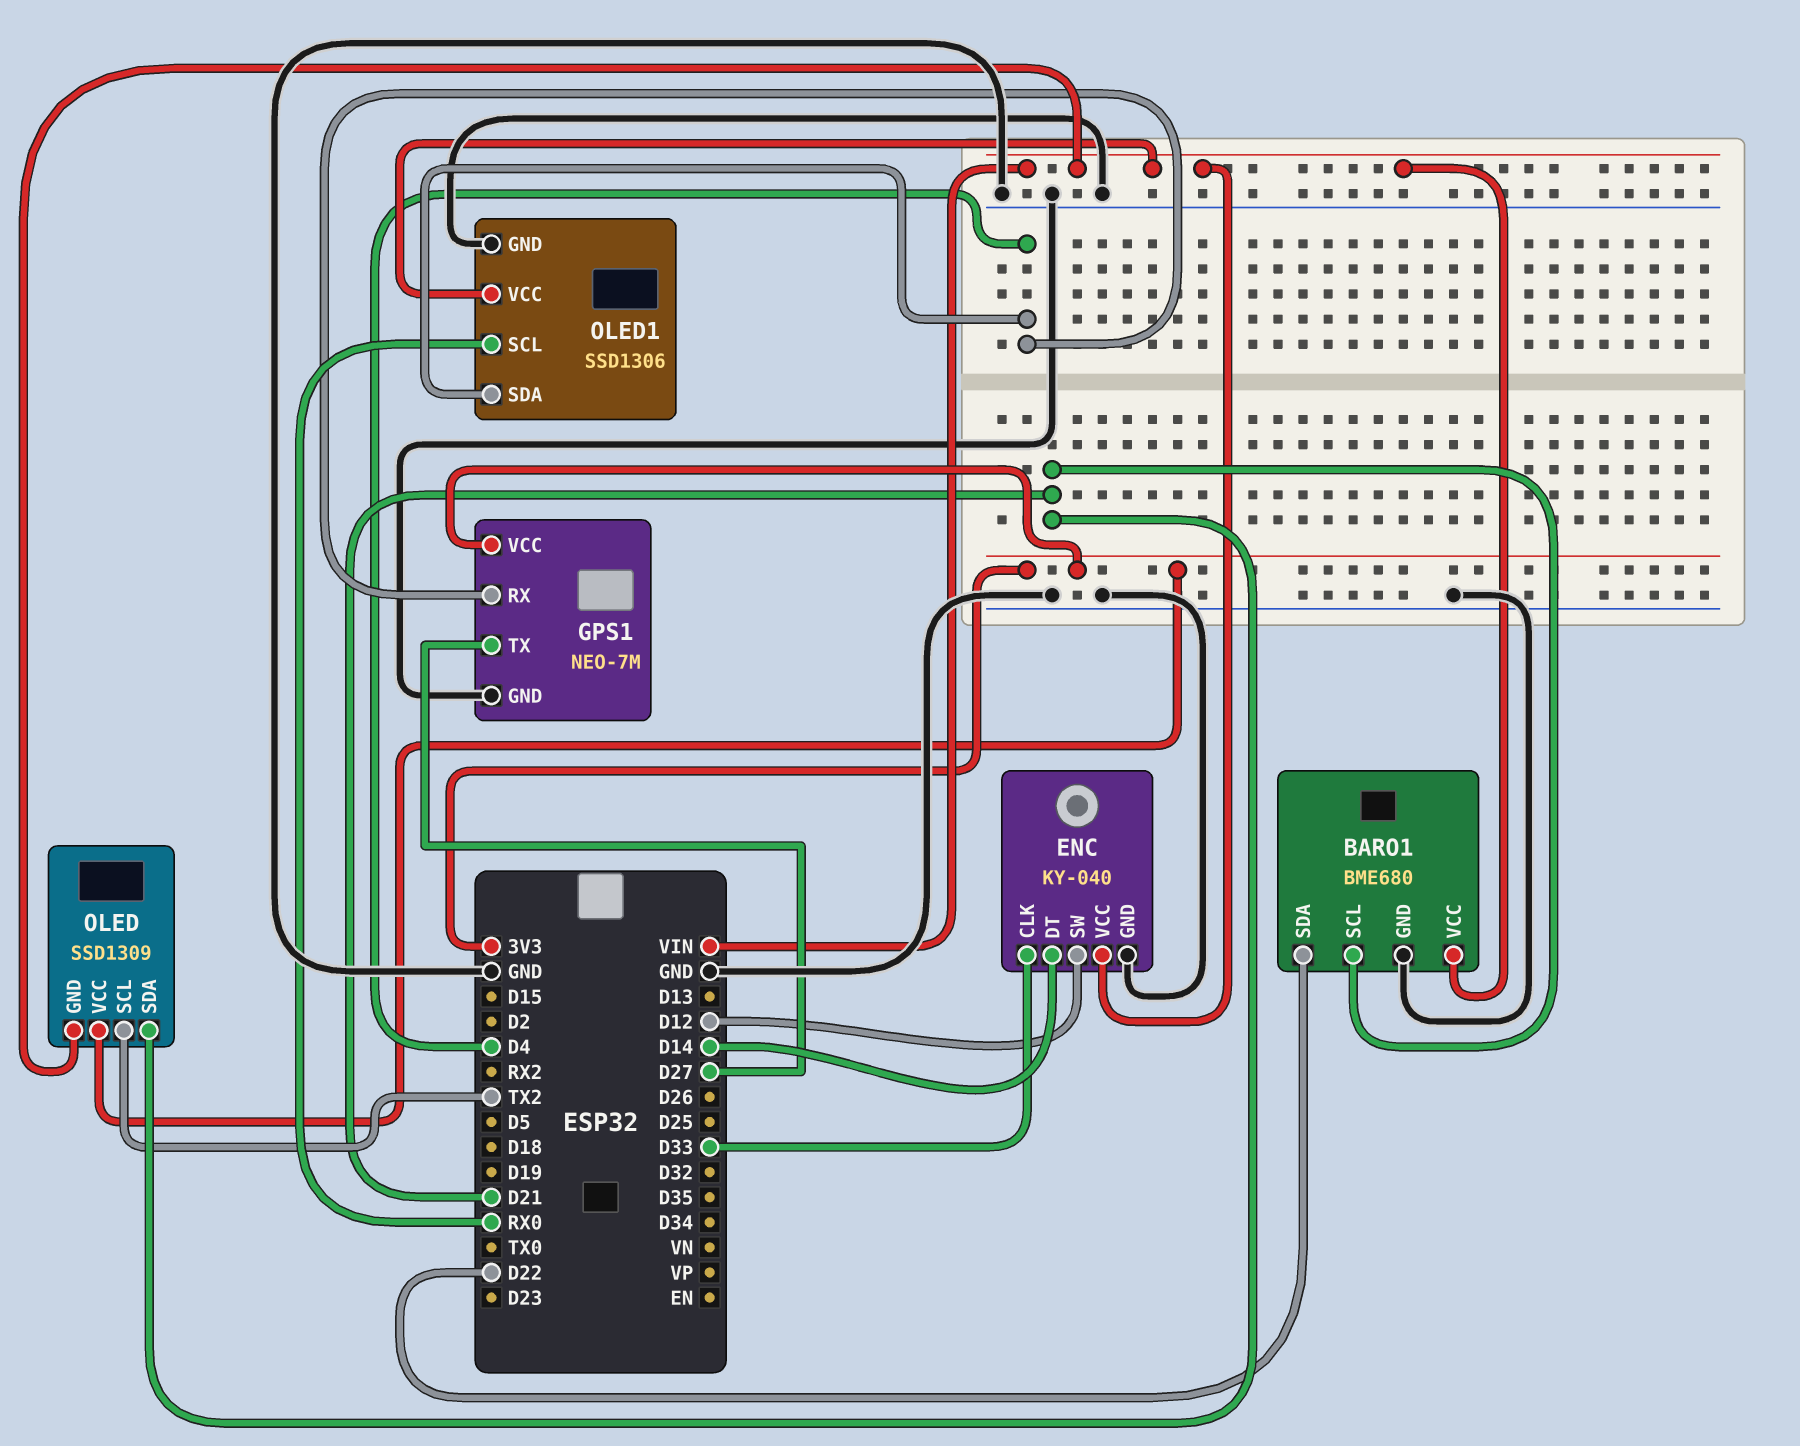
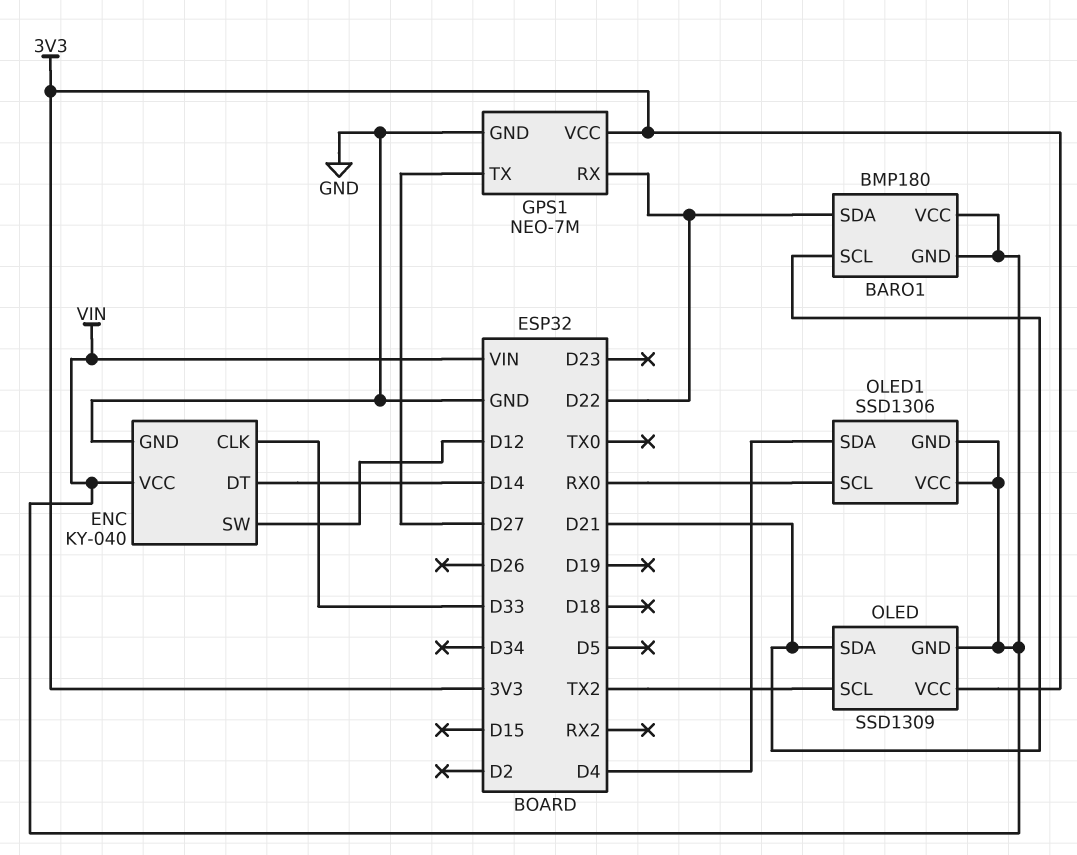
BARO1: BME680 -> BMP180
BARO1 pin GND: GND -> VIN
GPS1 pin RX: D4 -> D22
OLED1 pin GND: GND -> VIN

